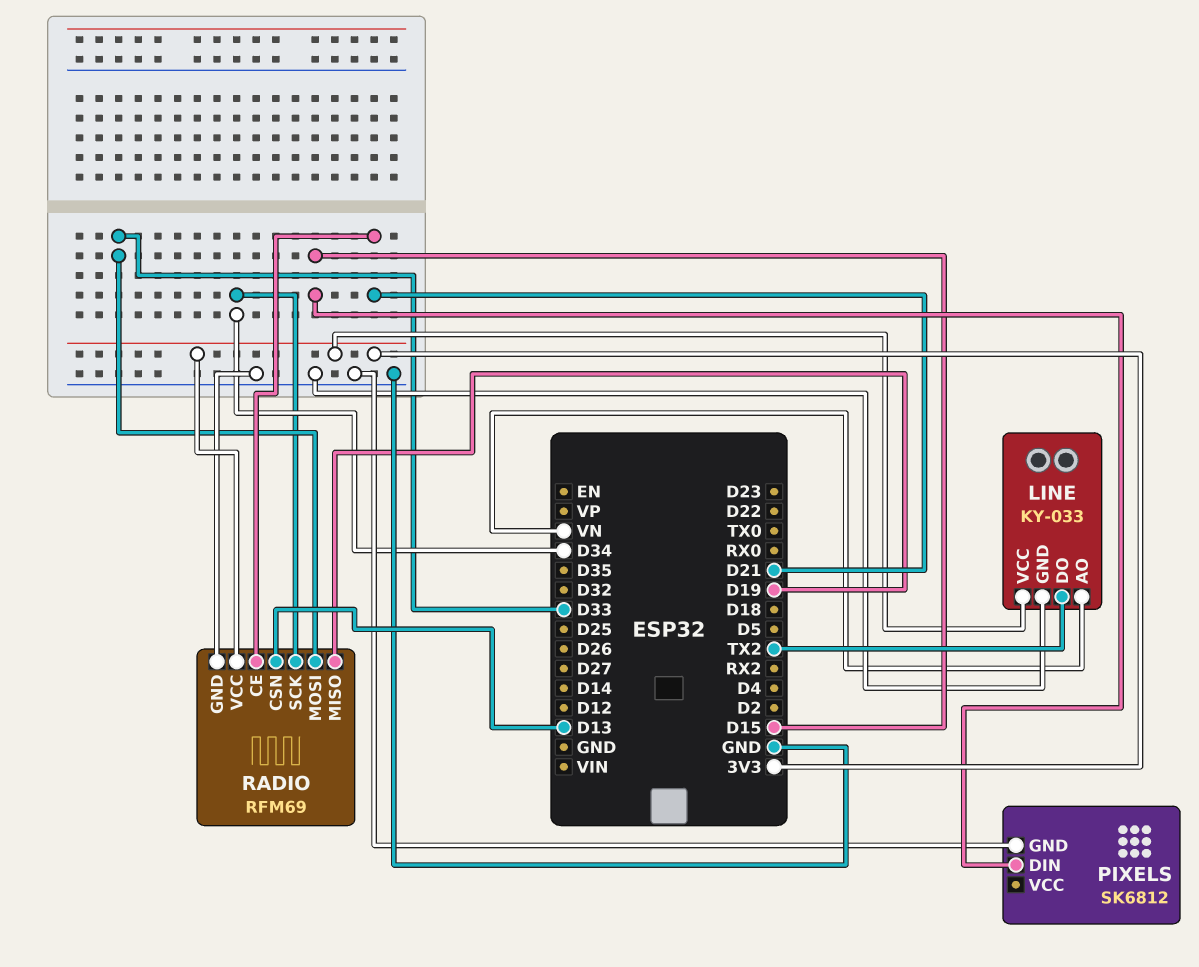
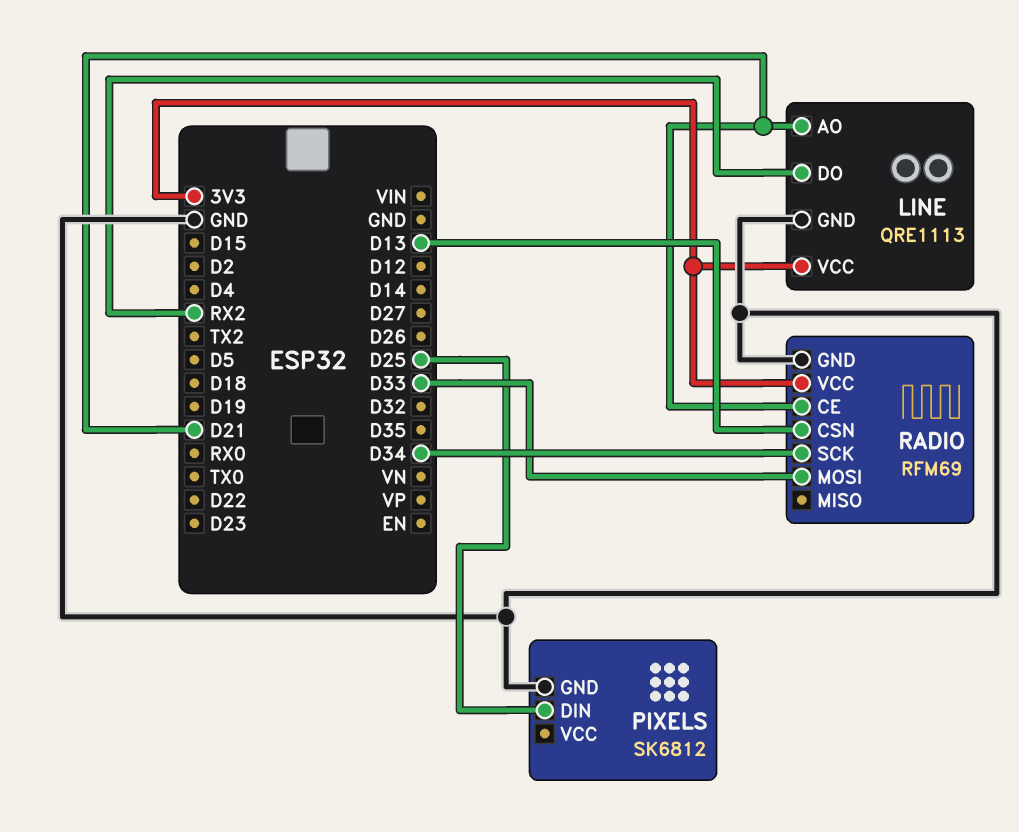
LINE: KY-033 -> QRE1113
LINE pin AO: VN -> D21
LINE pin DO: TX2 -> RX2
PIXELS pin DIN: D15 -> D25
RADIO pin MISO: D19 -> none

